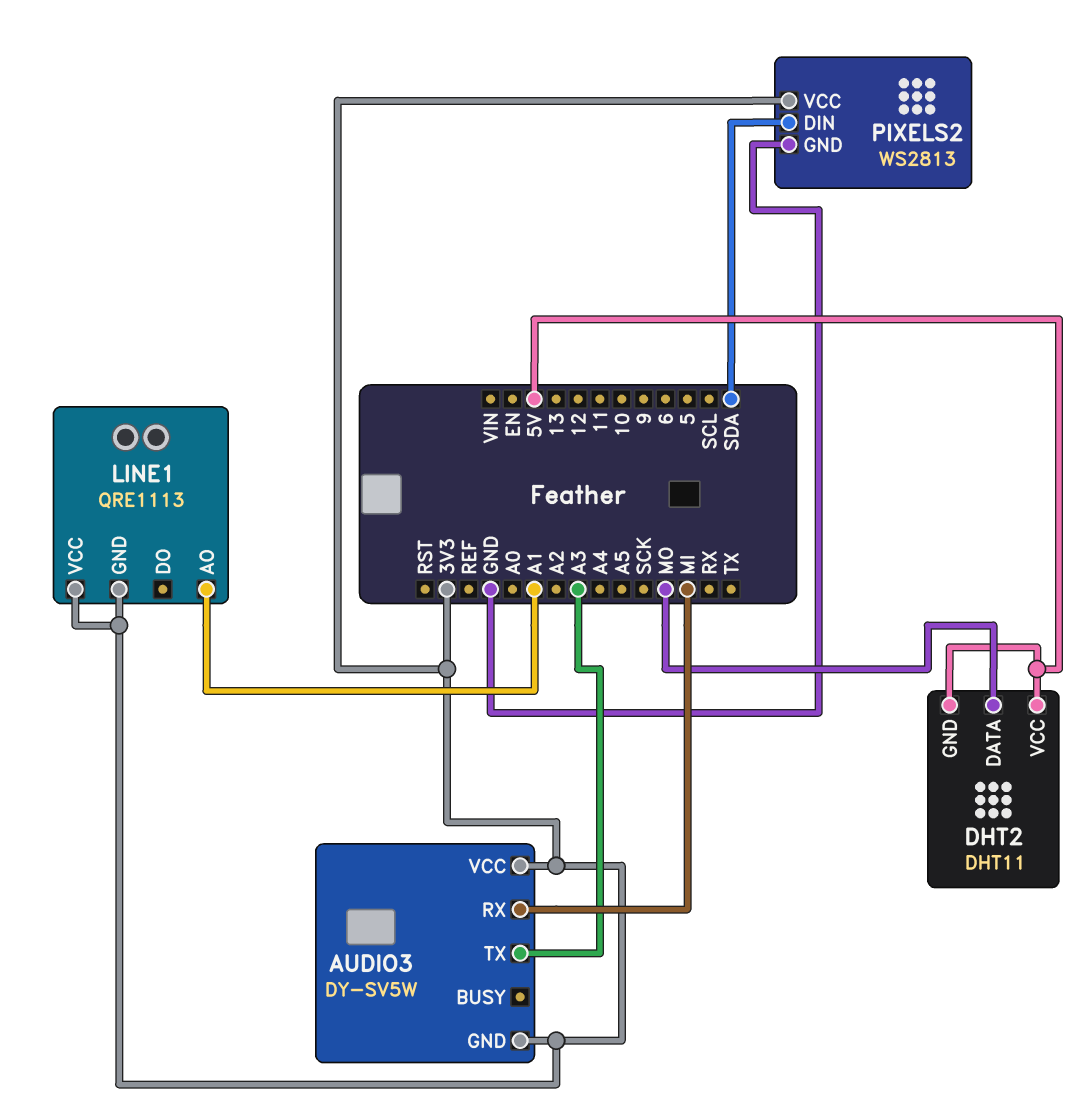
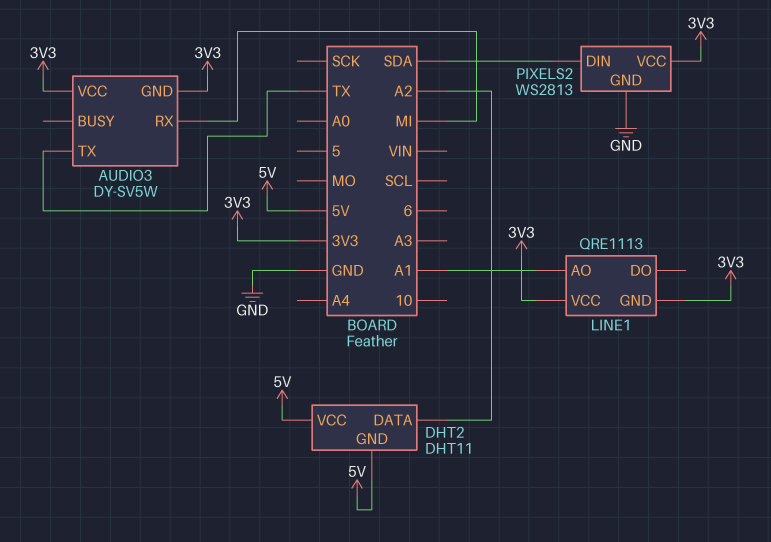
AUDIO3 pin TX: A3 -> TX
DHT2 pin DATA: MO -> A2

